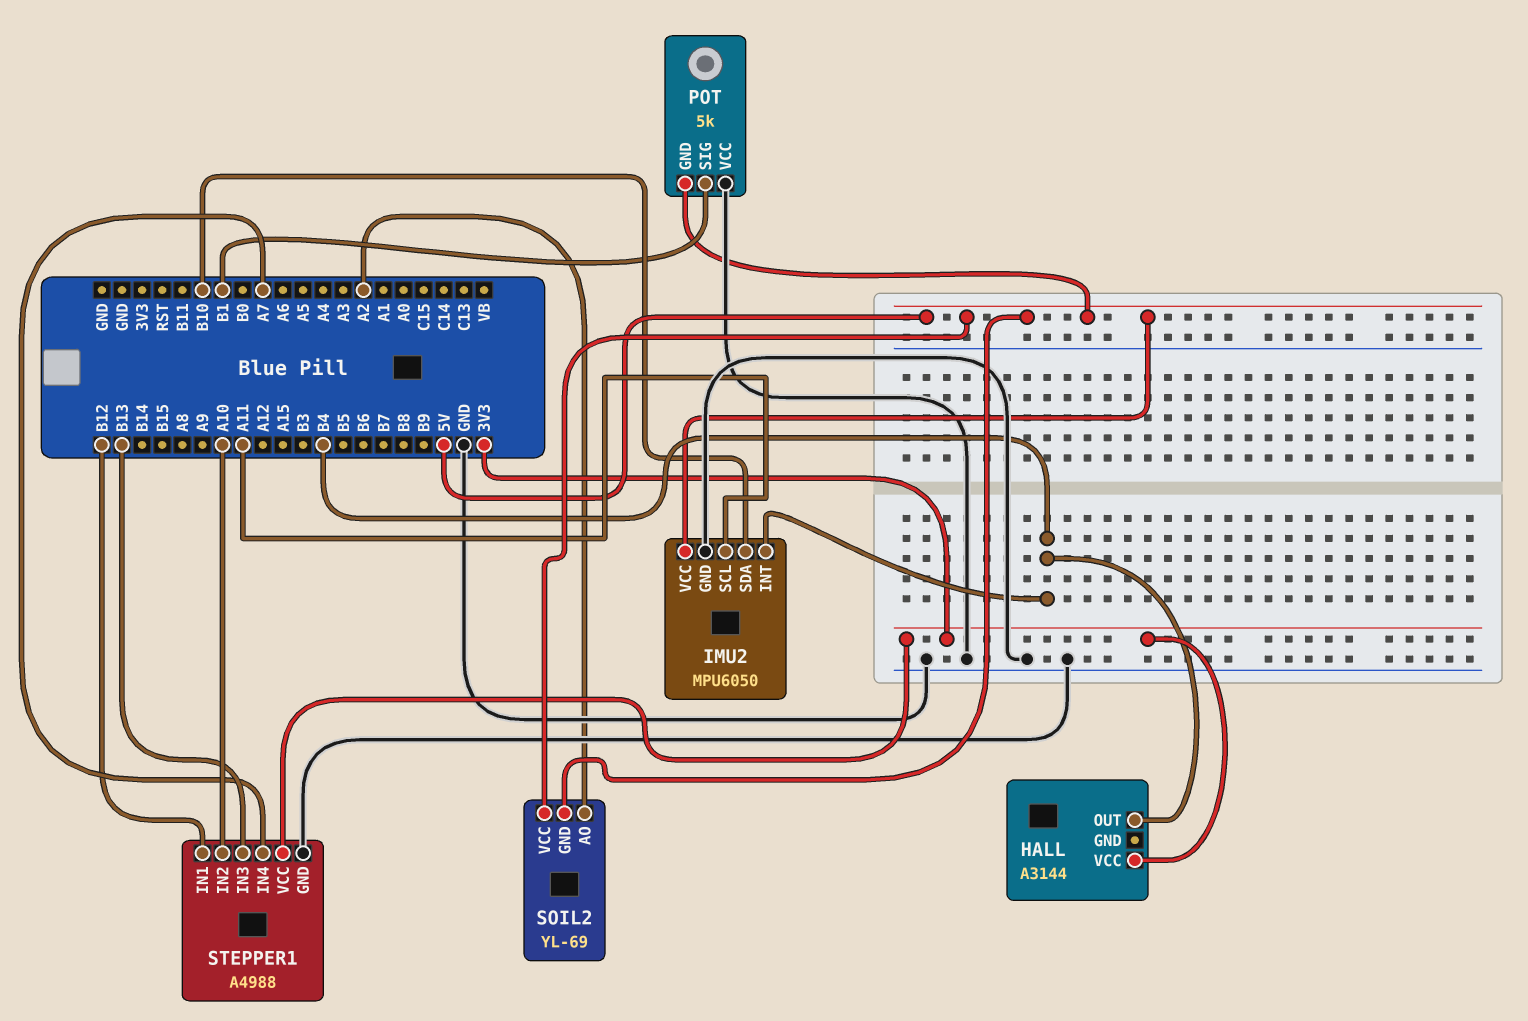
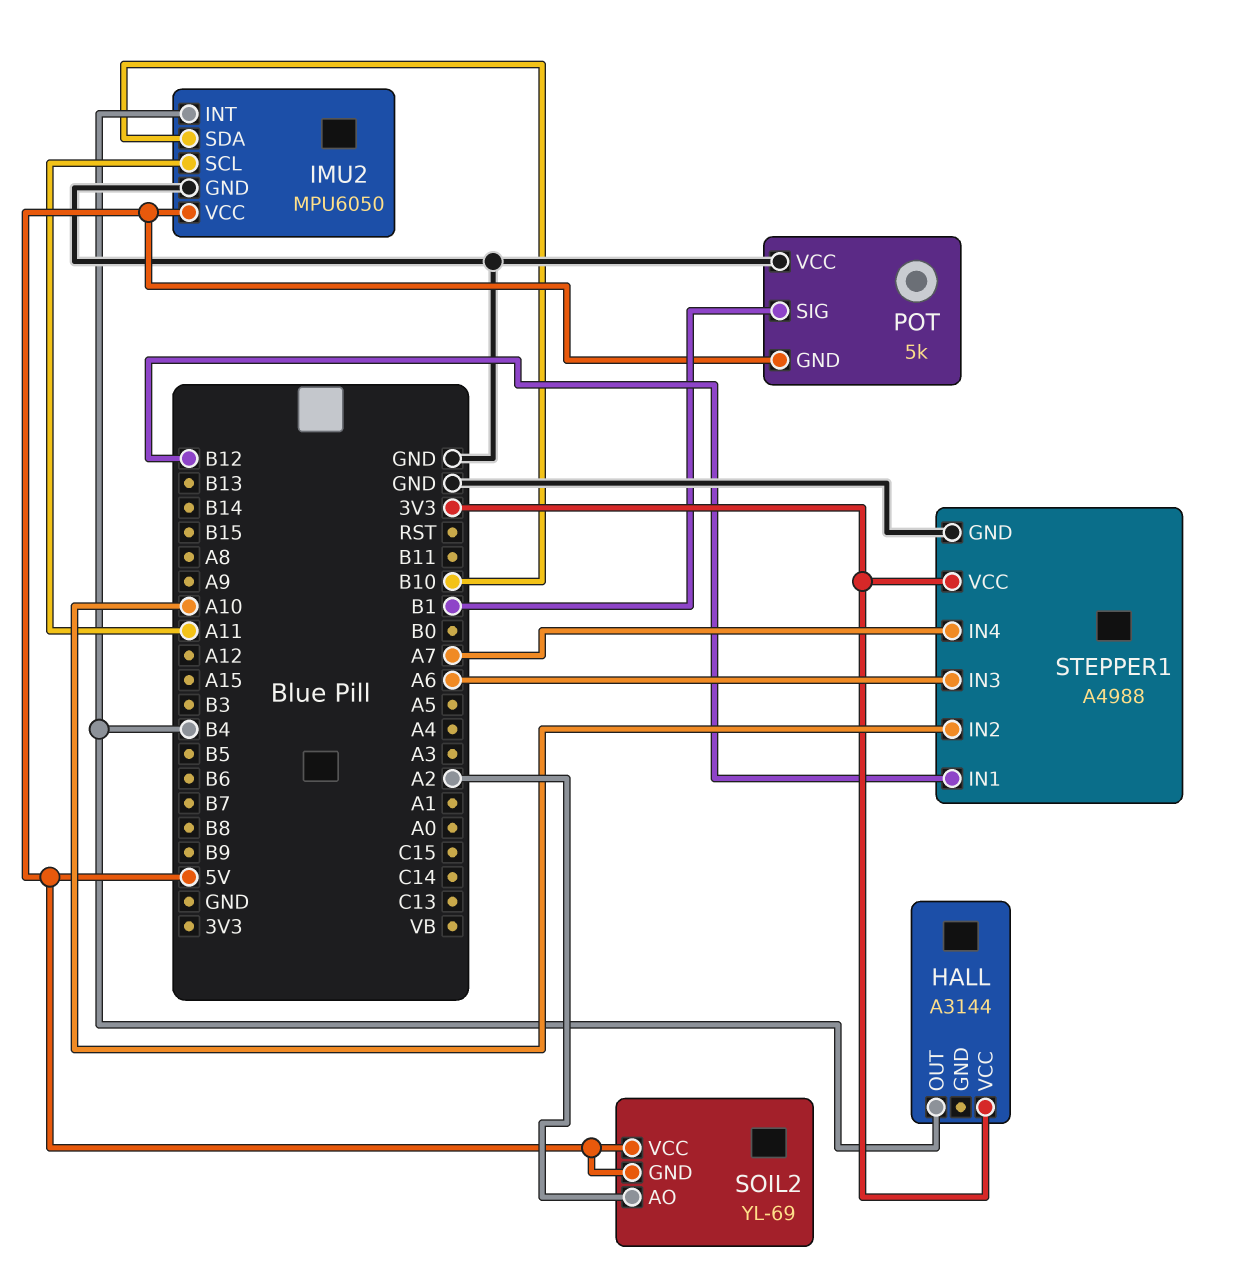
STEPPER1 pin IN3: B13 -> A6

